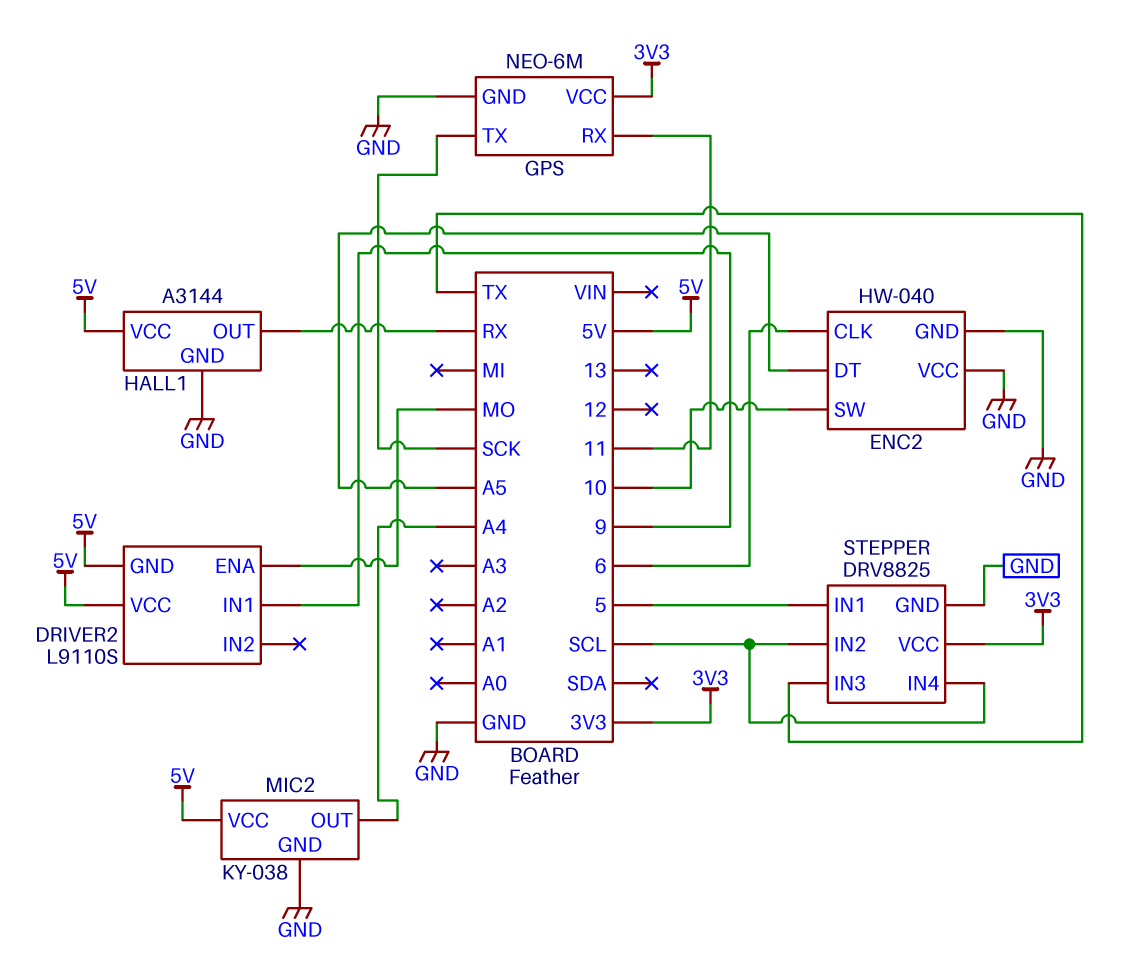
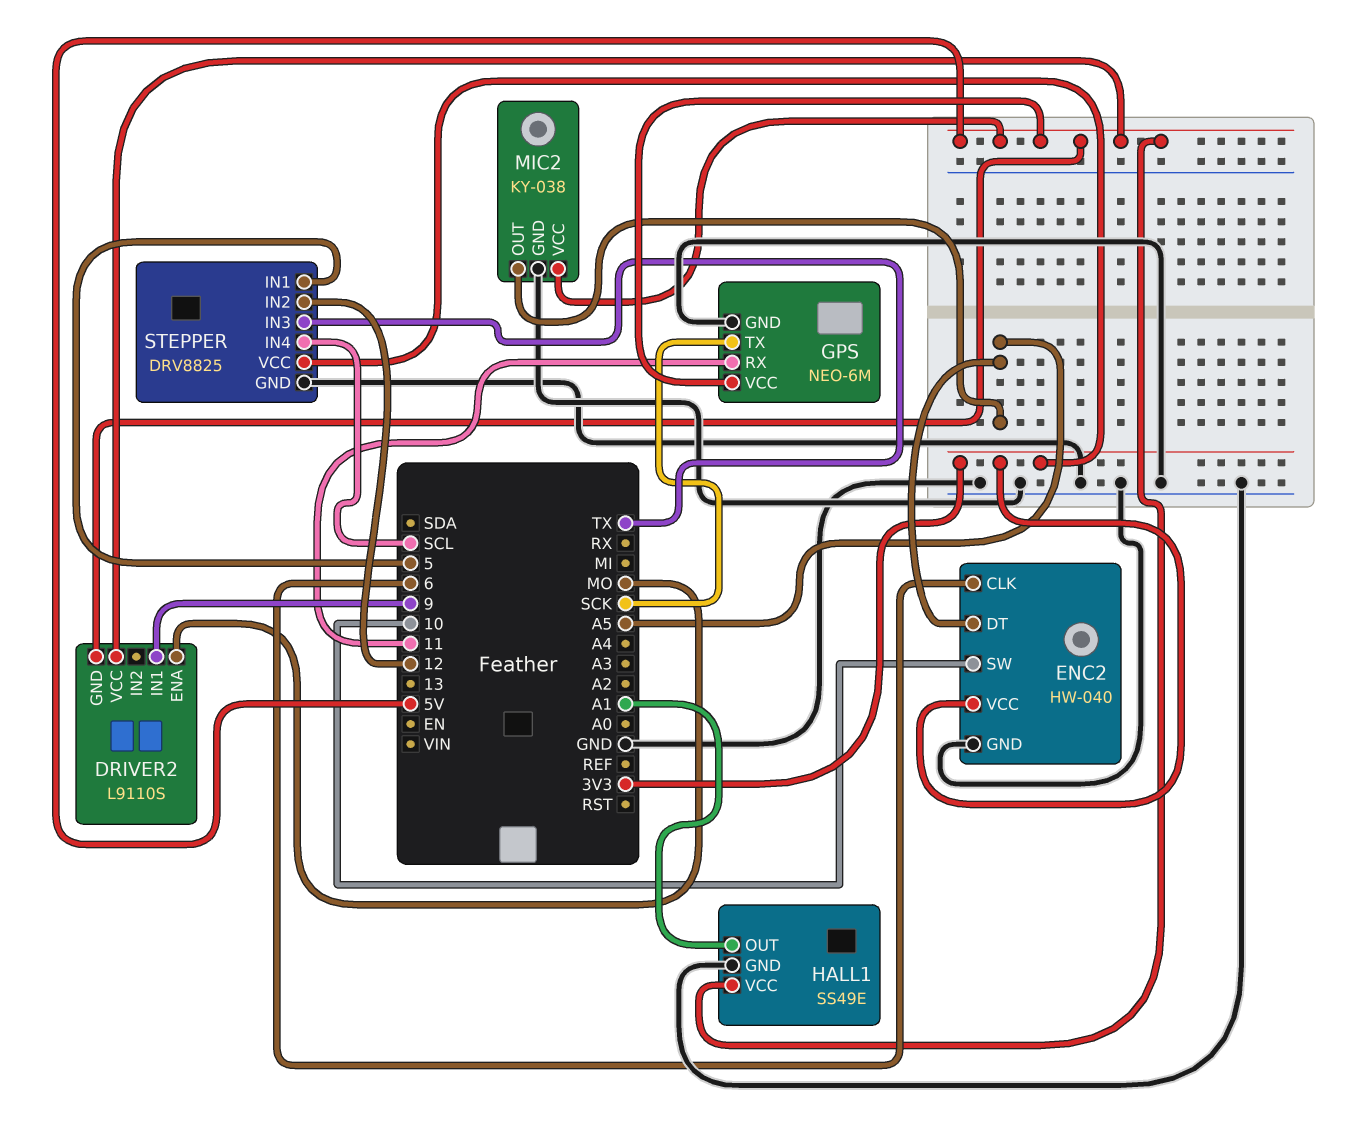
ENC2 pin VCC: GND -> 3V3
GPS pin VCC: 3V3 -> 5V
HALL1: A3144 -> SS49E
HALL1 pin OUT: RX -> A1
MIC2 pin OUT: A4 -> A5
STEPPER pin IN2: SCL -> 12

